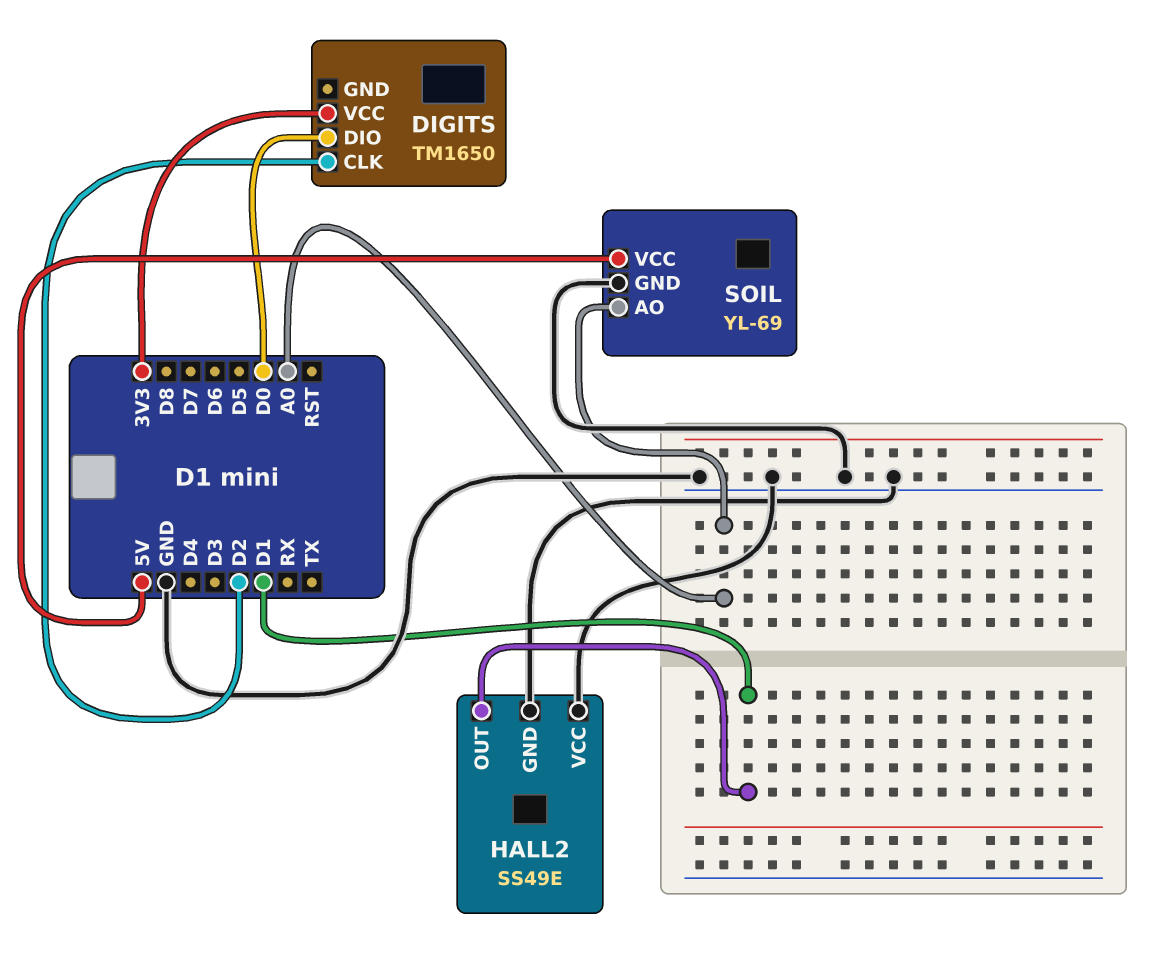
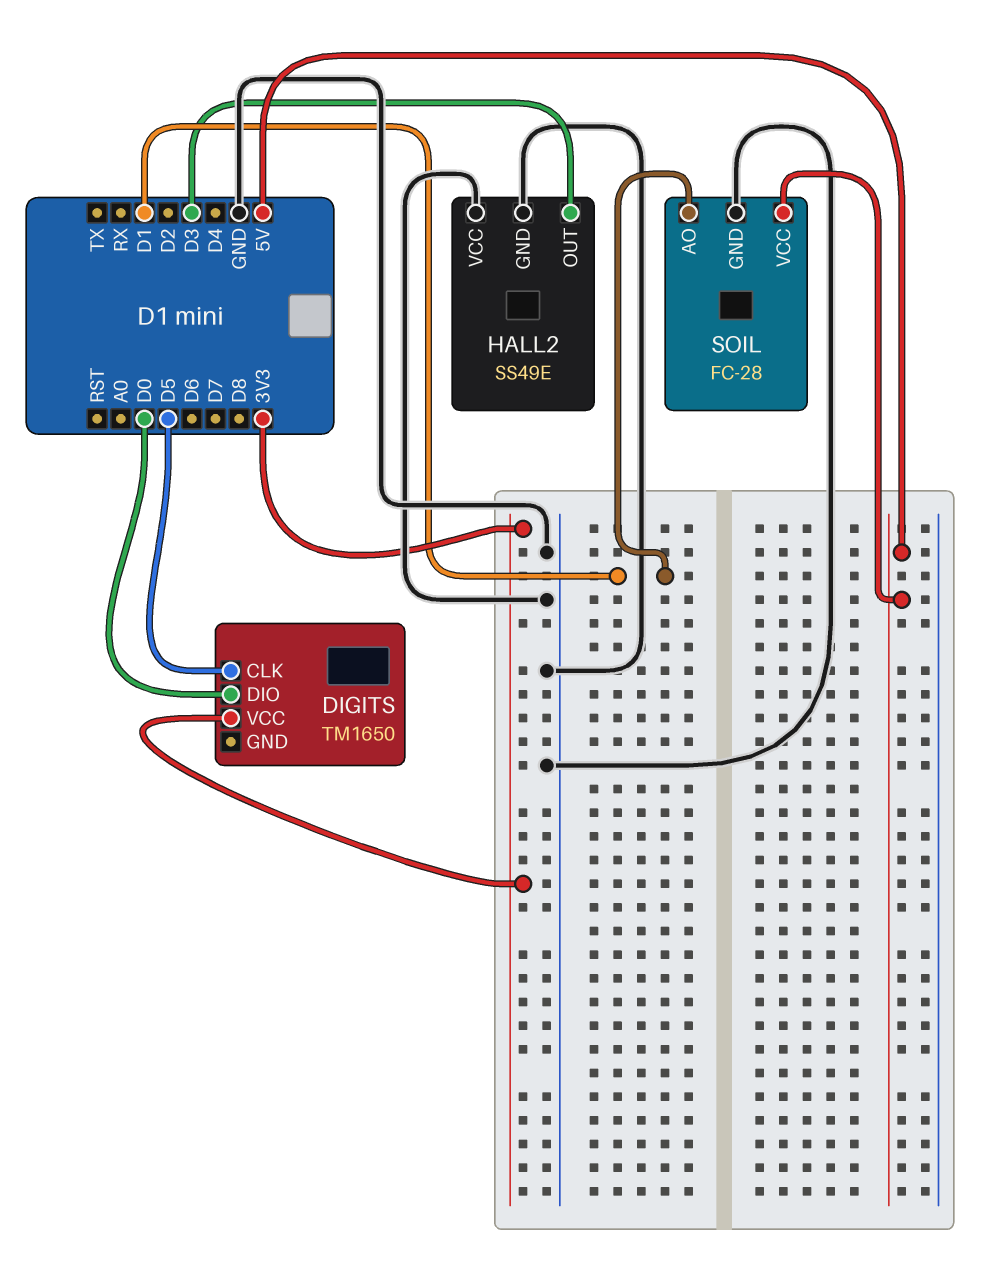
DIGITS pin CLK: D2 -> D5
HALL2 pin OUT: D1 -> D3
SOIL: YL-69 -> FC-28
SOIL pin AO: A0 -> D1

